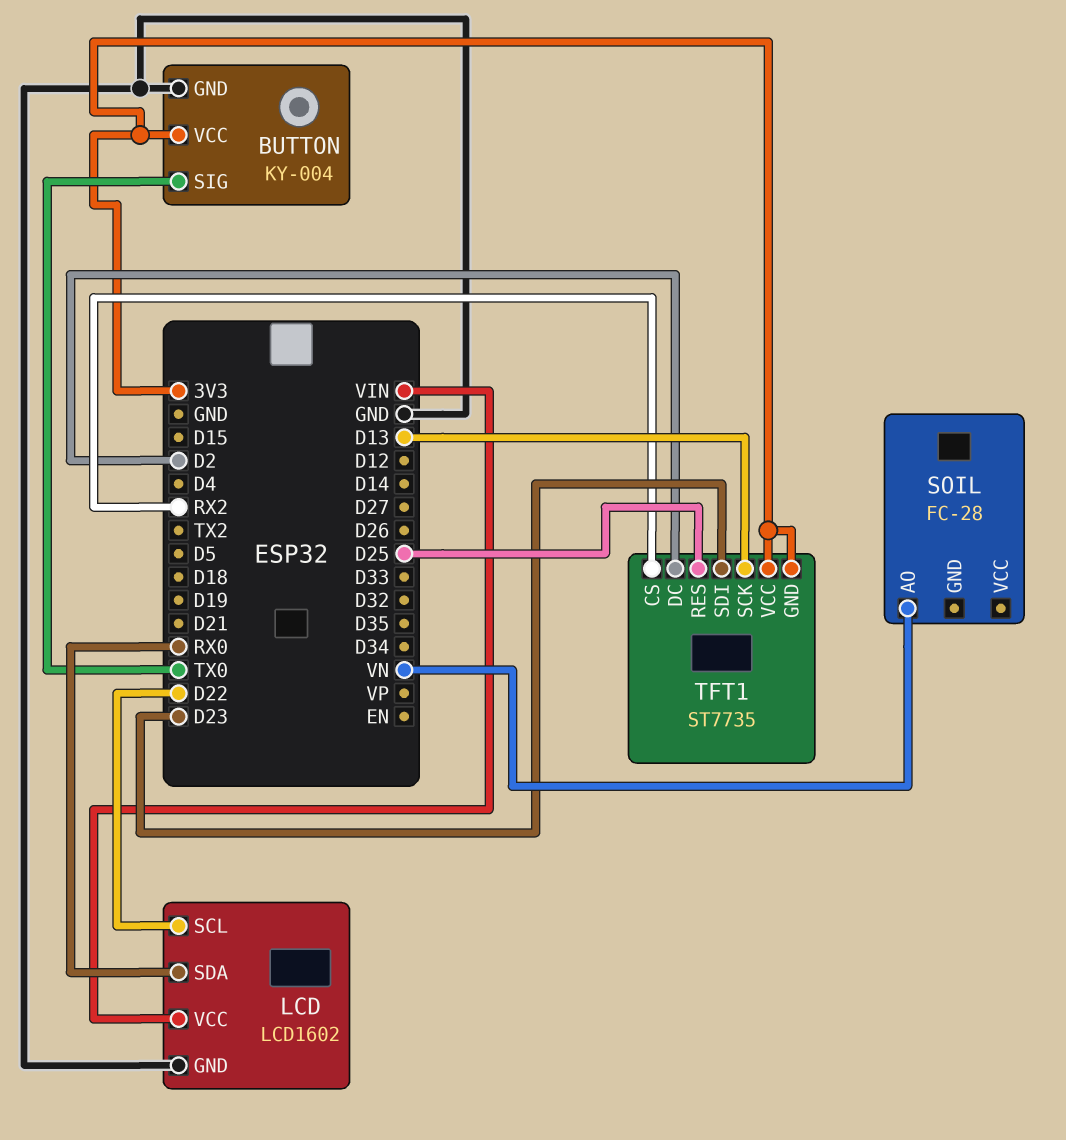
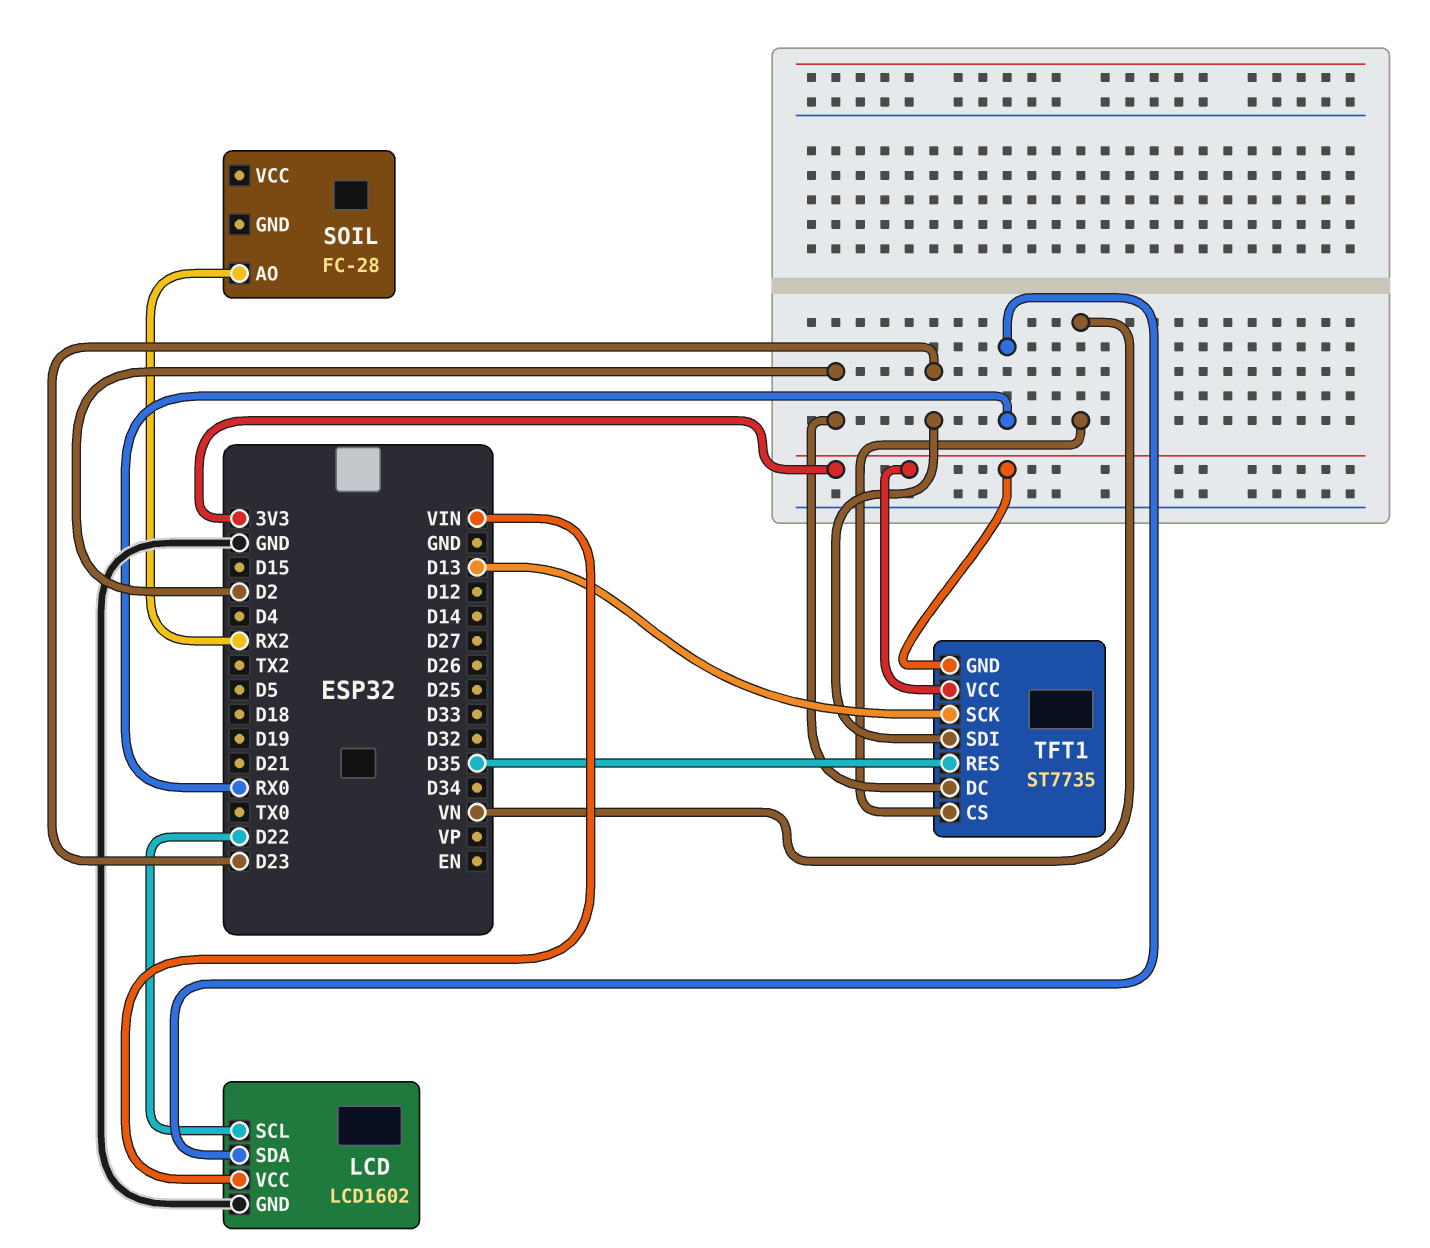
BUTTON: KY-004 -> none
BUTTON pin GND: GND -> none
BUTTON pin SIG: TX0 -> none
BUTTON pin VCC: 3V3 -> none
SOIL pin AO: VN -> RX2
TFT1 pin CS: RX2 -> VN
TFT1 pin RES: D25 -> D35

